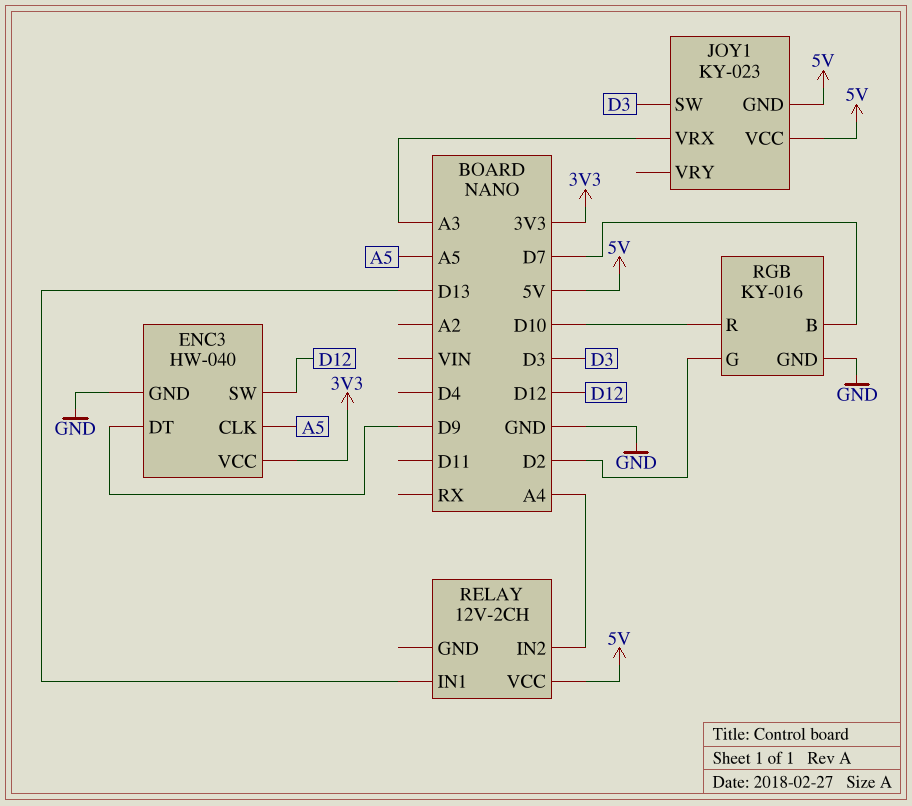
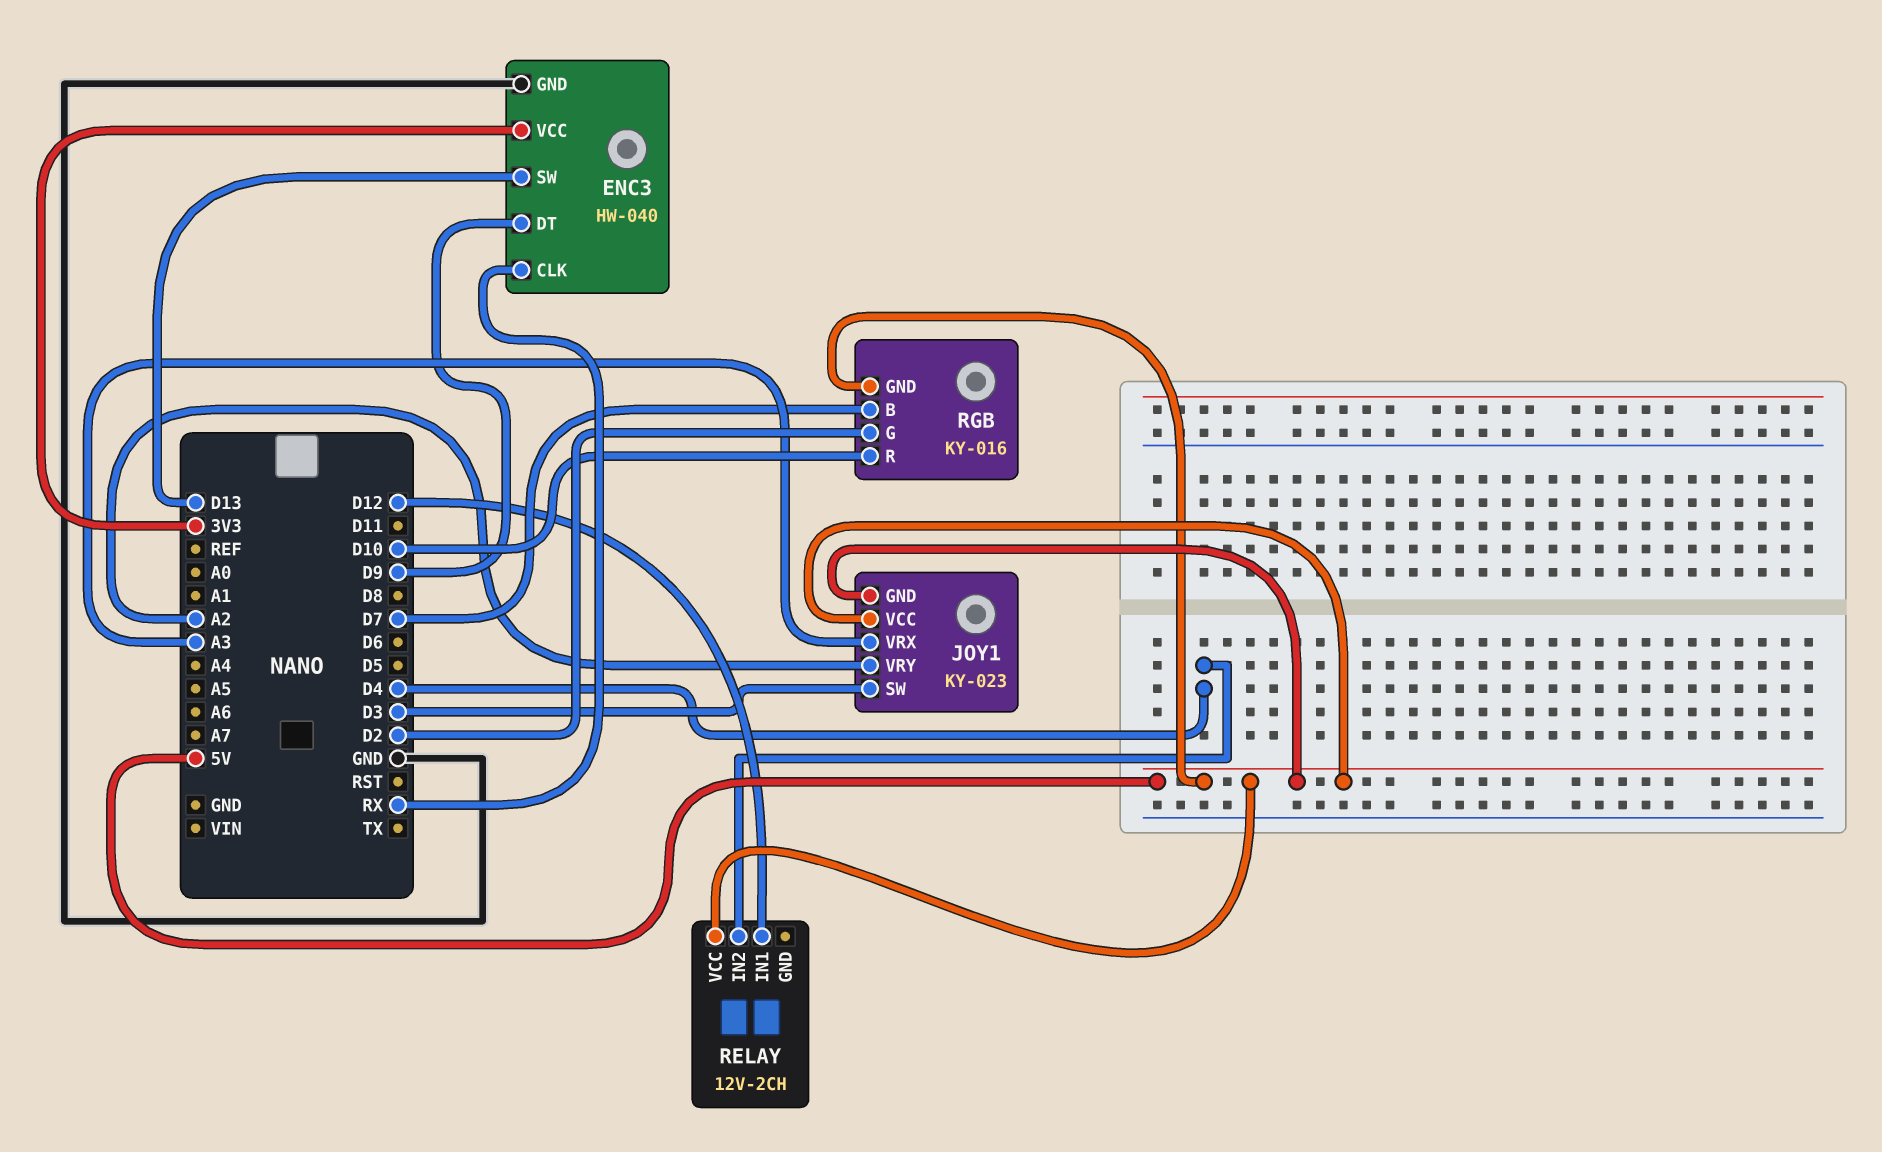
ENC3 pin CLK: A5 -> RX
ENC3 pin SW: D12 -> D13
JOY1 pin VRY: none -> A2
RELAY pin IN1: D13 -> D12
RELAY pin IN2: A4 -> D4
RGB pin GND: GND -> 5V

